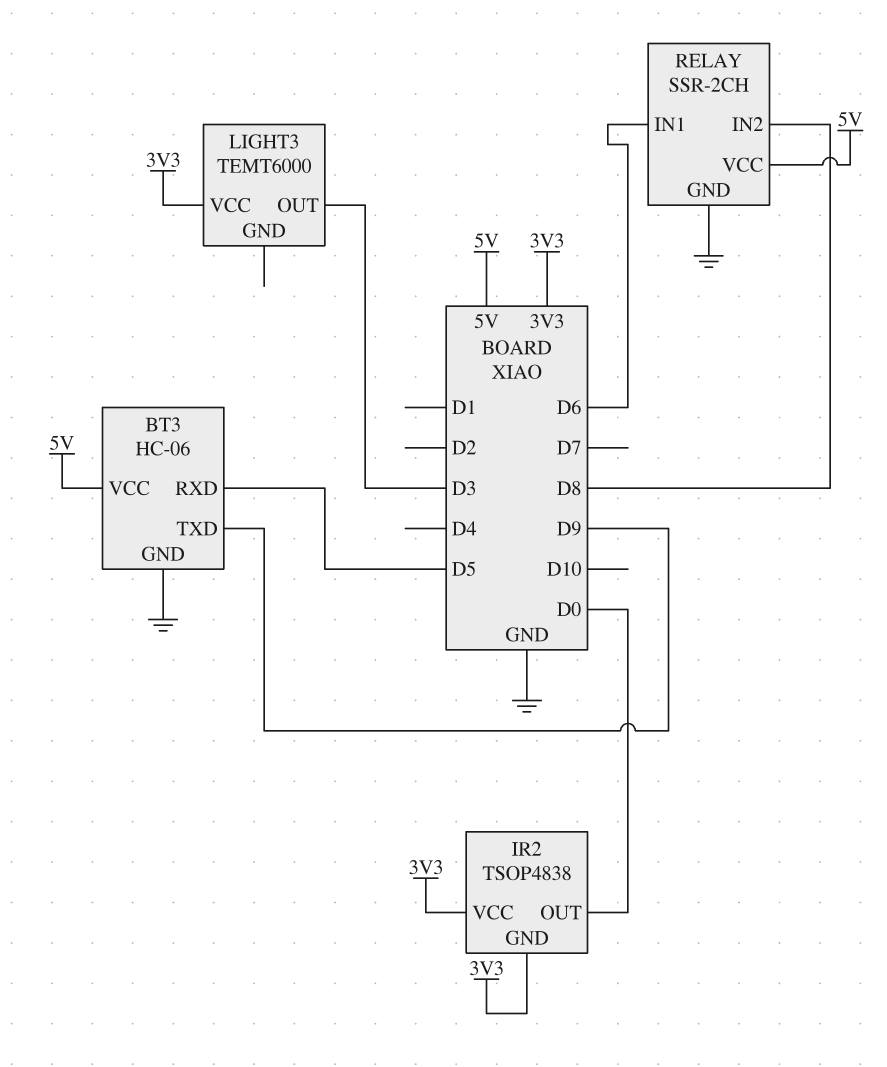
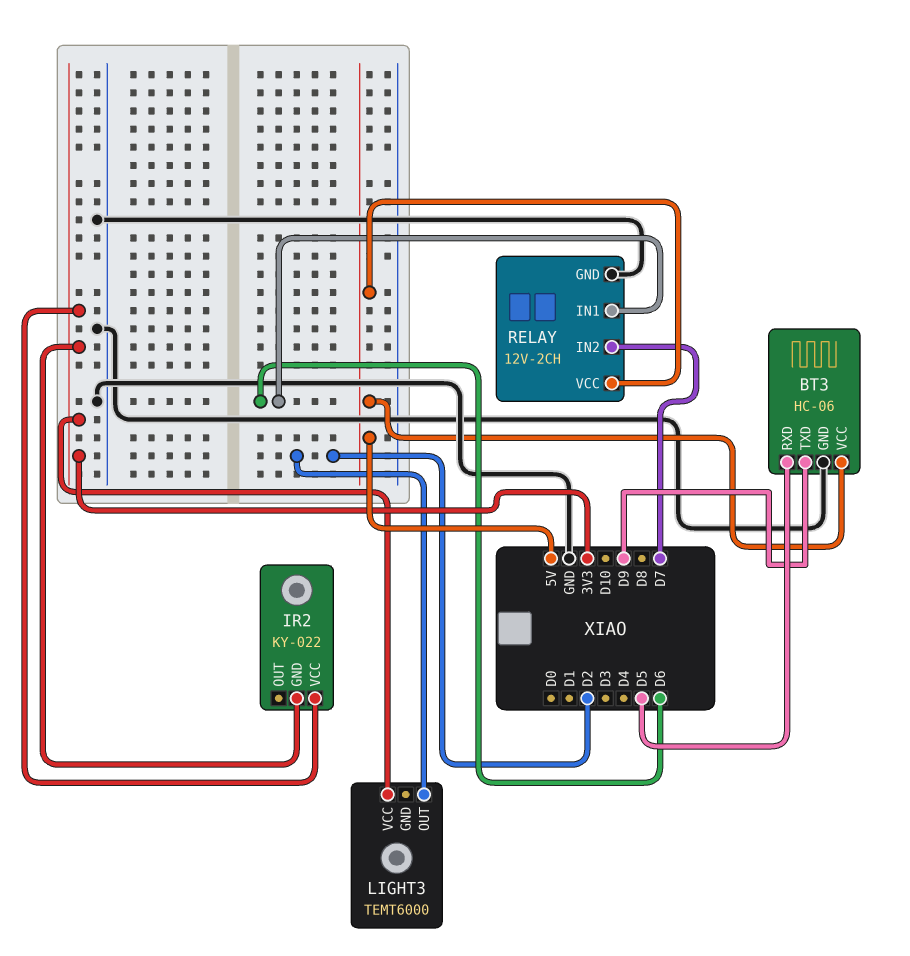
IR2: TSOP4838 -> KY-022
IR2 pin OUT: D0 -> none
LIGHT3 pin OUT: D3 -> D2
RELAY: SSR-2CH -> 12V-2CH
RELAY pin IN2: D8 -> D7

